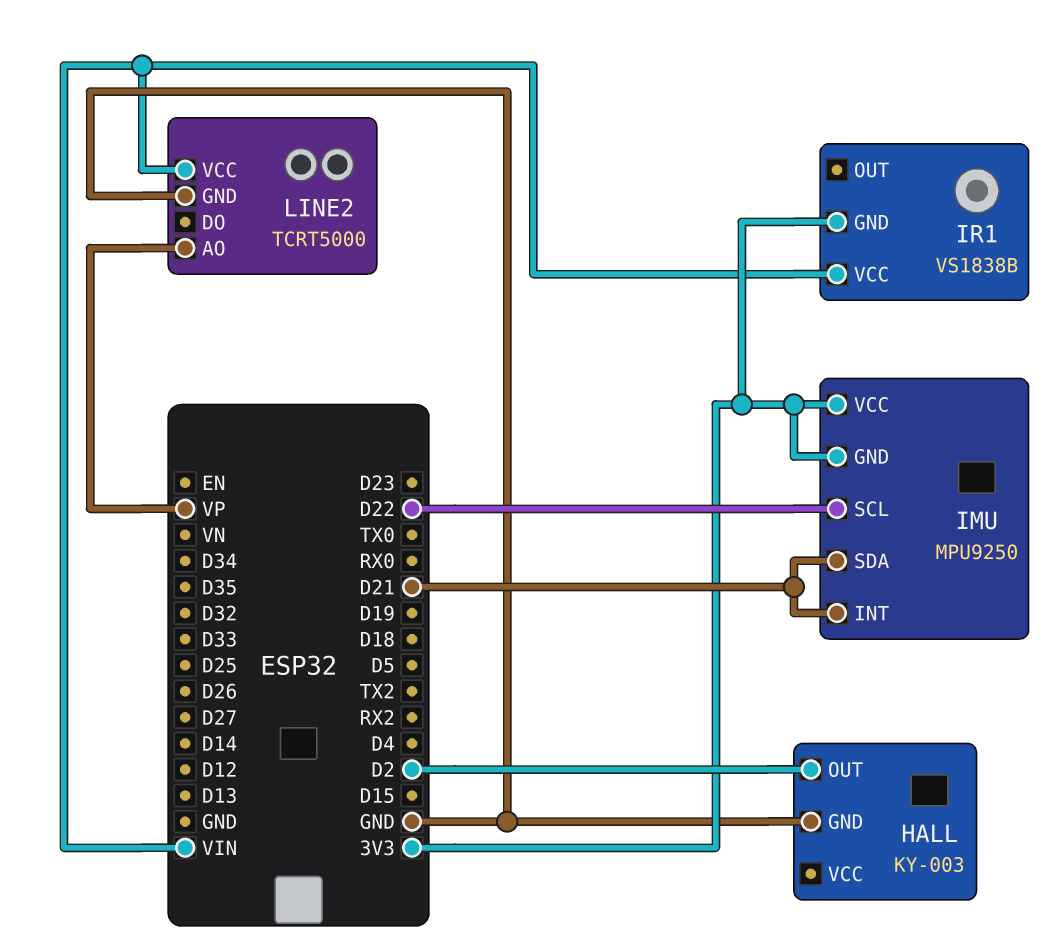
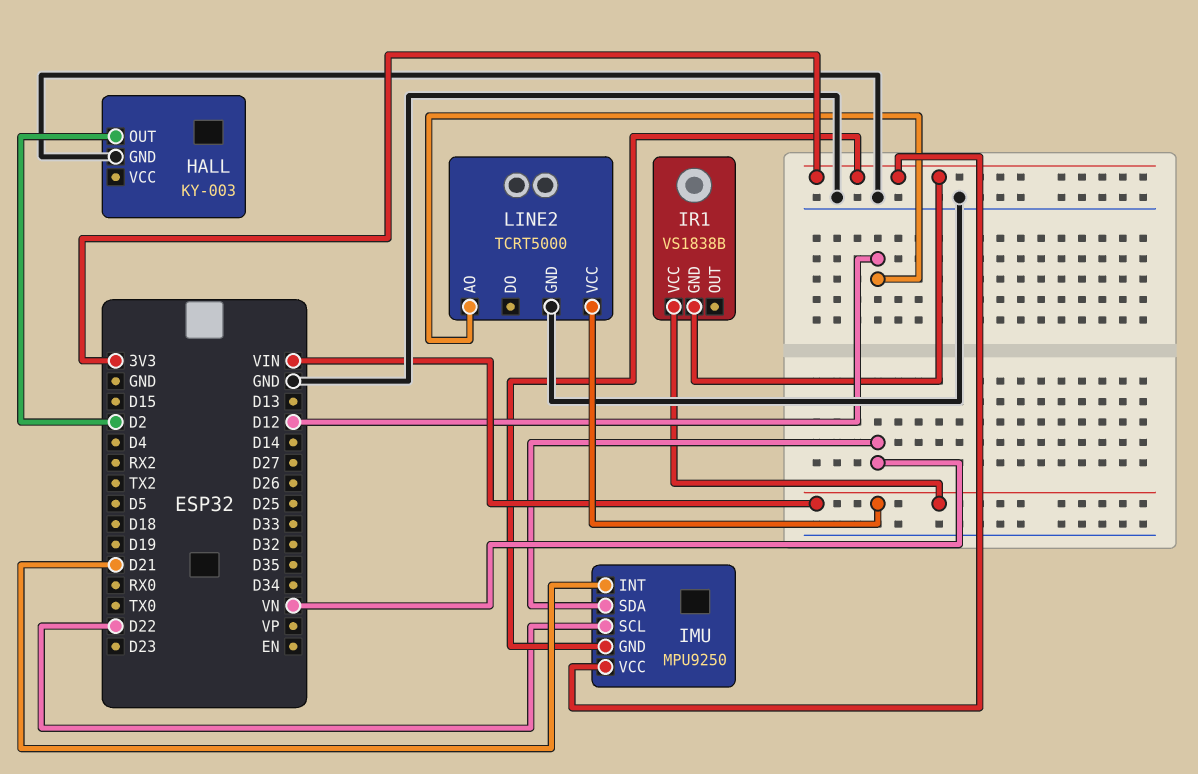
IMU pin SDA: D21 -> VN
LINE2 pin AO: VP -> D12

